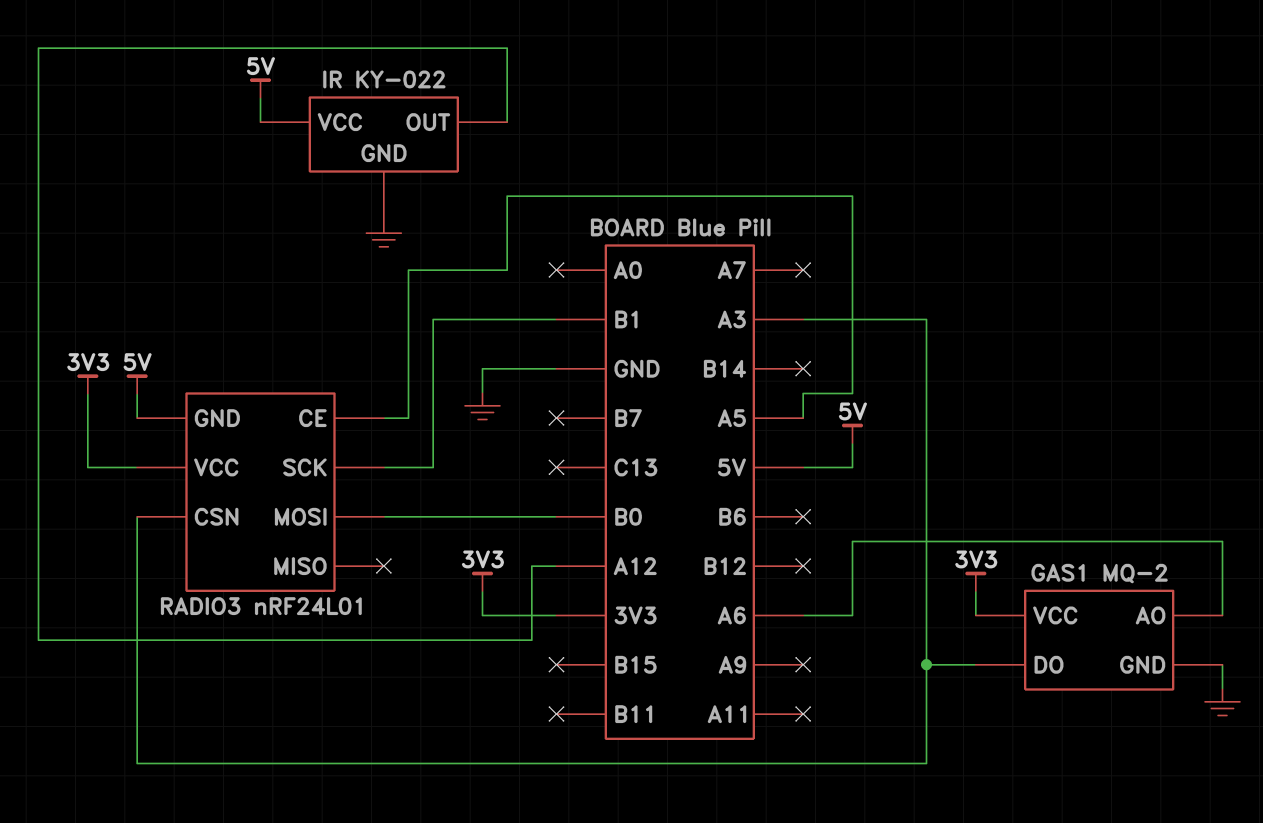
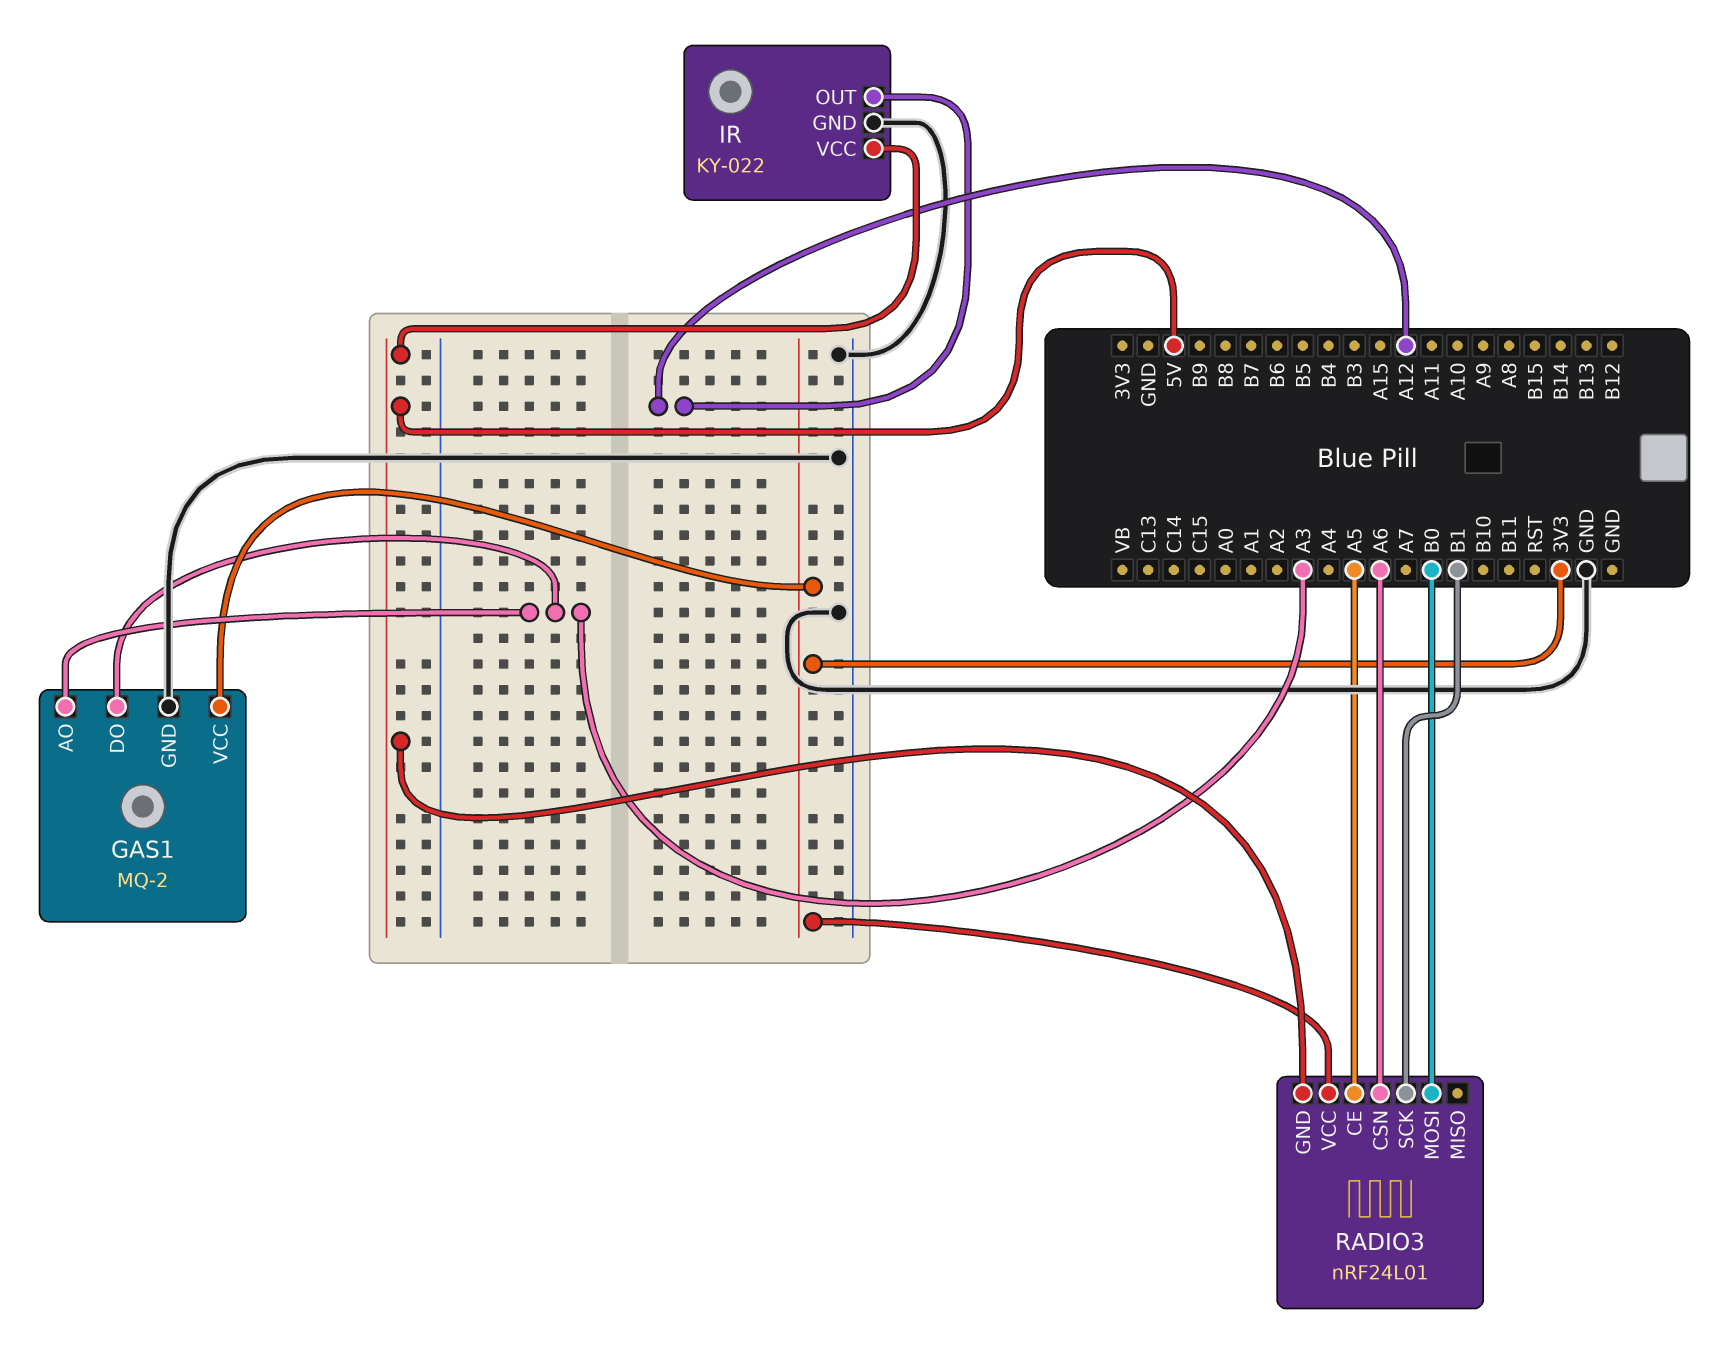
GAS1 pin AO: A6 -> A3
RADIO3 pin CSN: A3 -> A6

